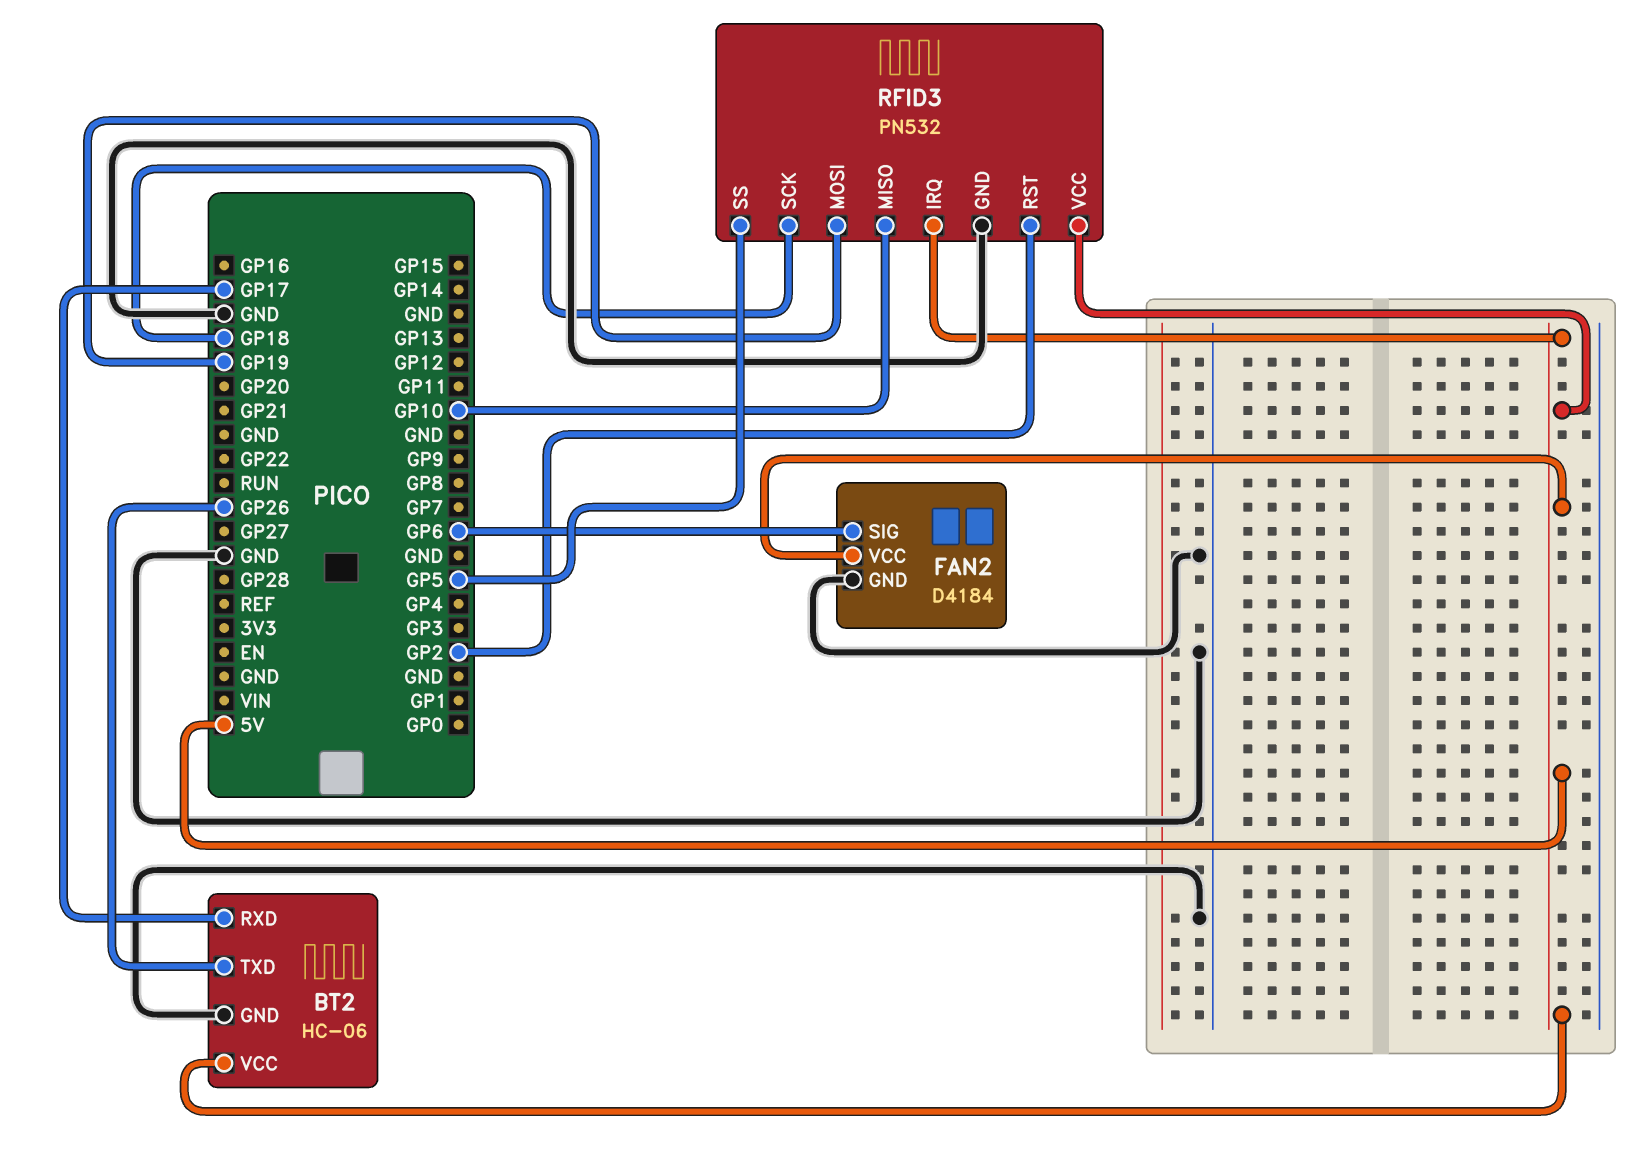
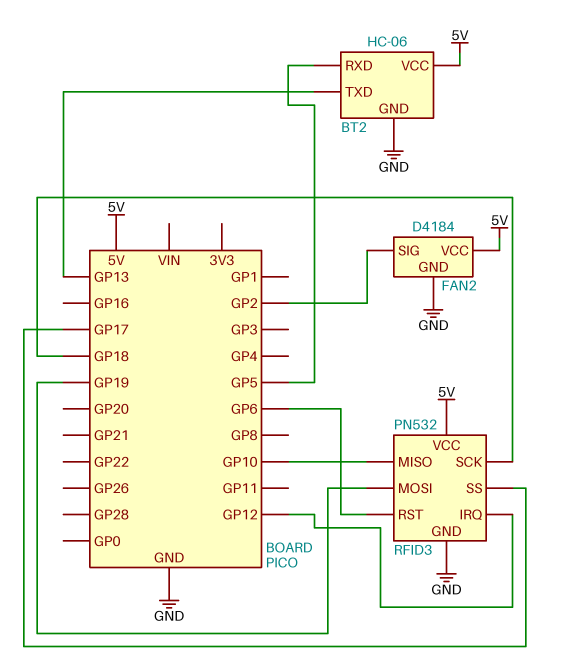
BT2 pin RXD: GP17 -> GP5
BT2 pin TXD: GP26 -> GP13
FAN2 pin SIG: GP6 -> GP2
RFID3 pin IRQ: 5V -> GP12
RFID3 pin RST: GP2 -> GP6
RFID3 pin SS: GP5 -> GP17

